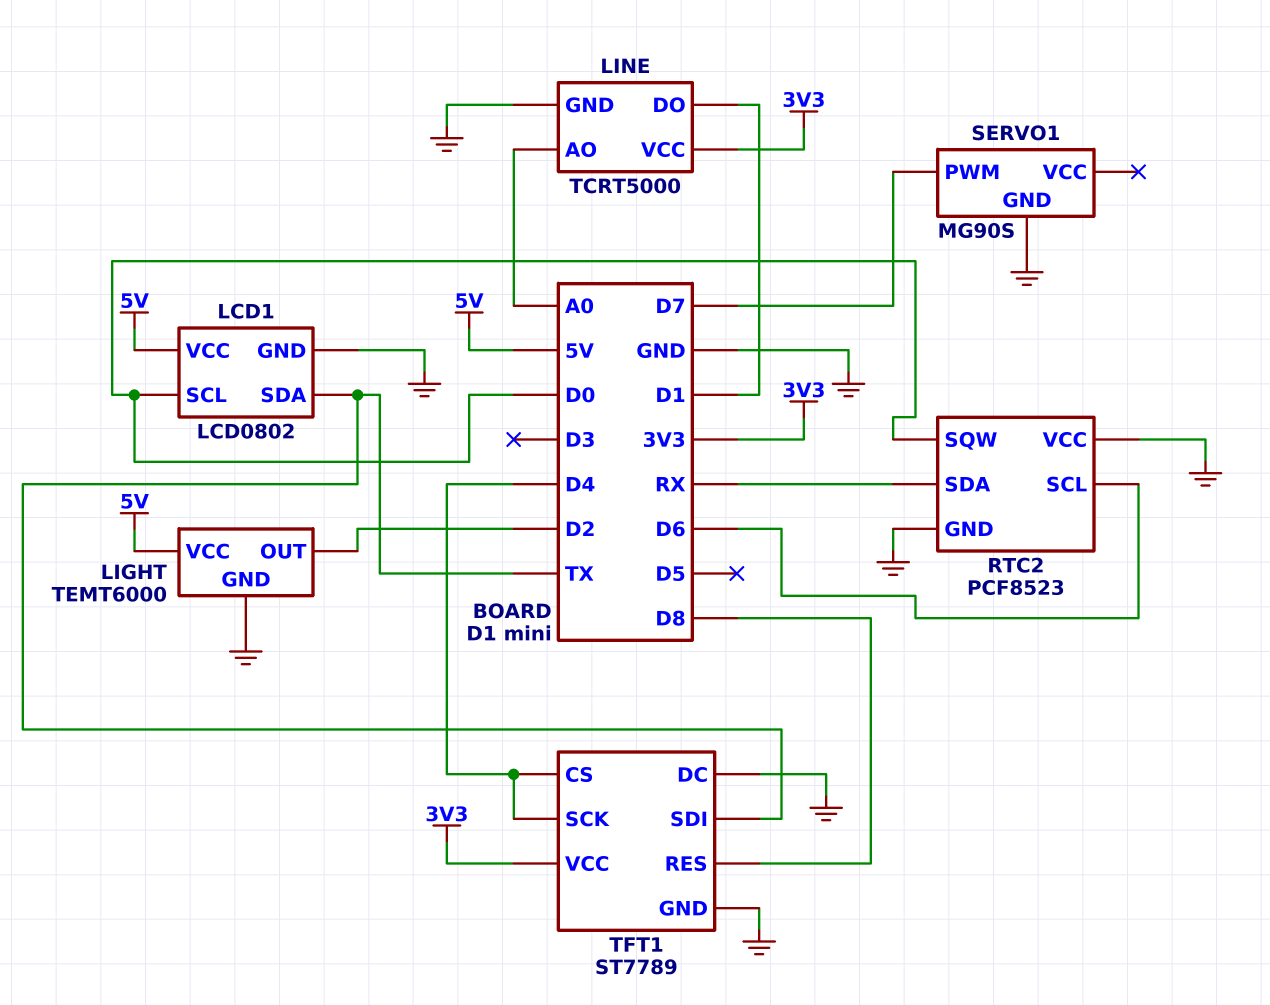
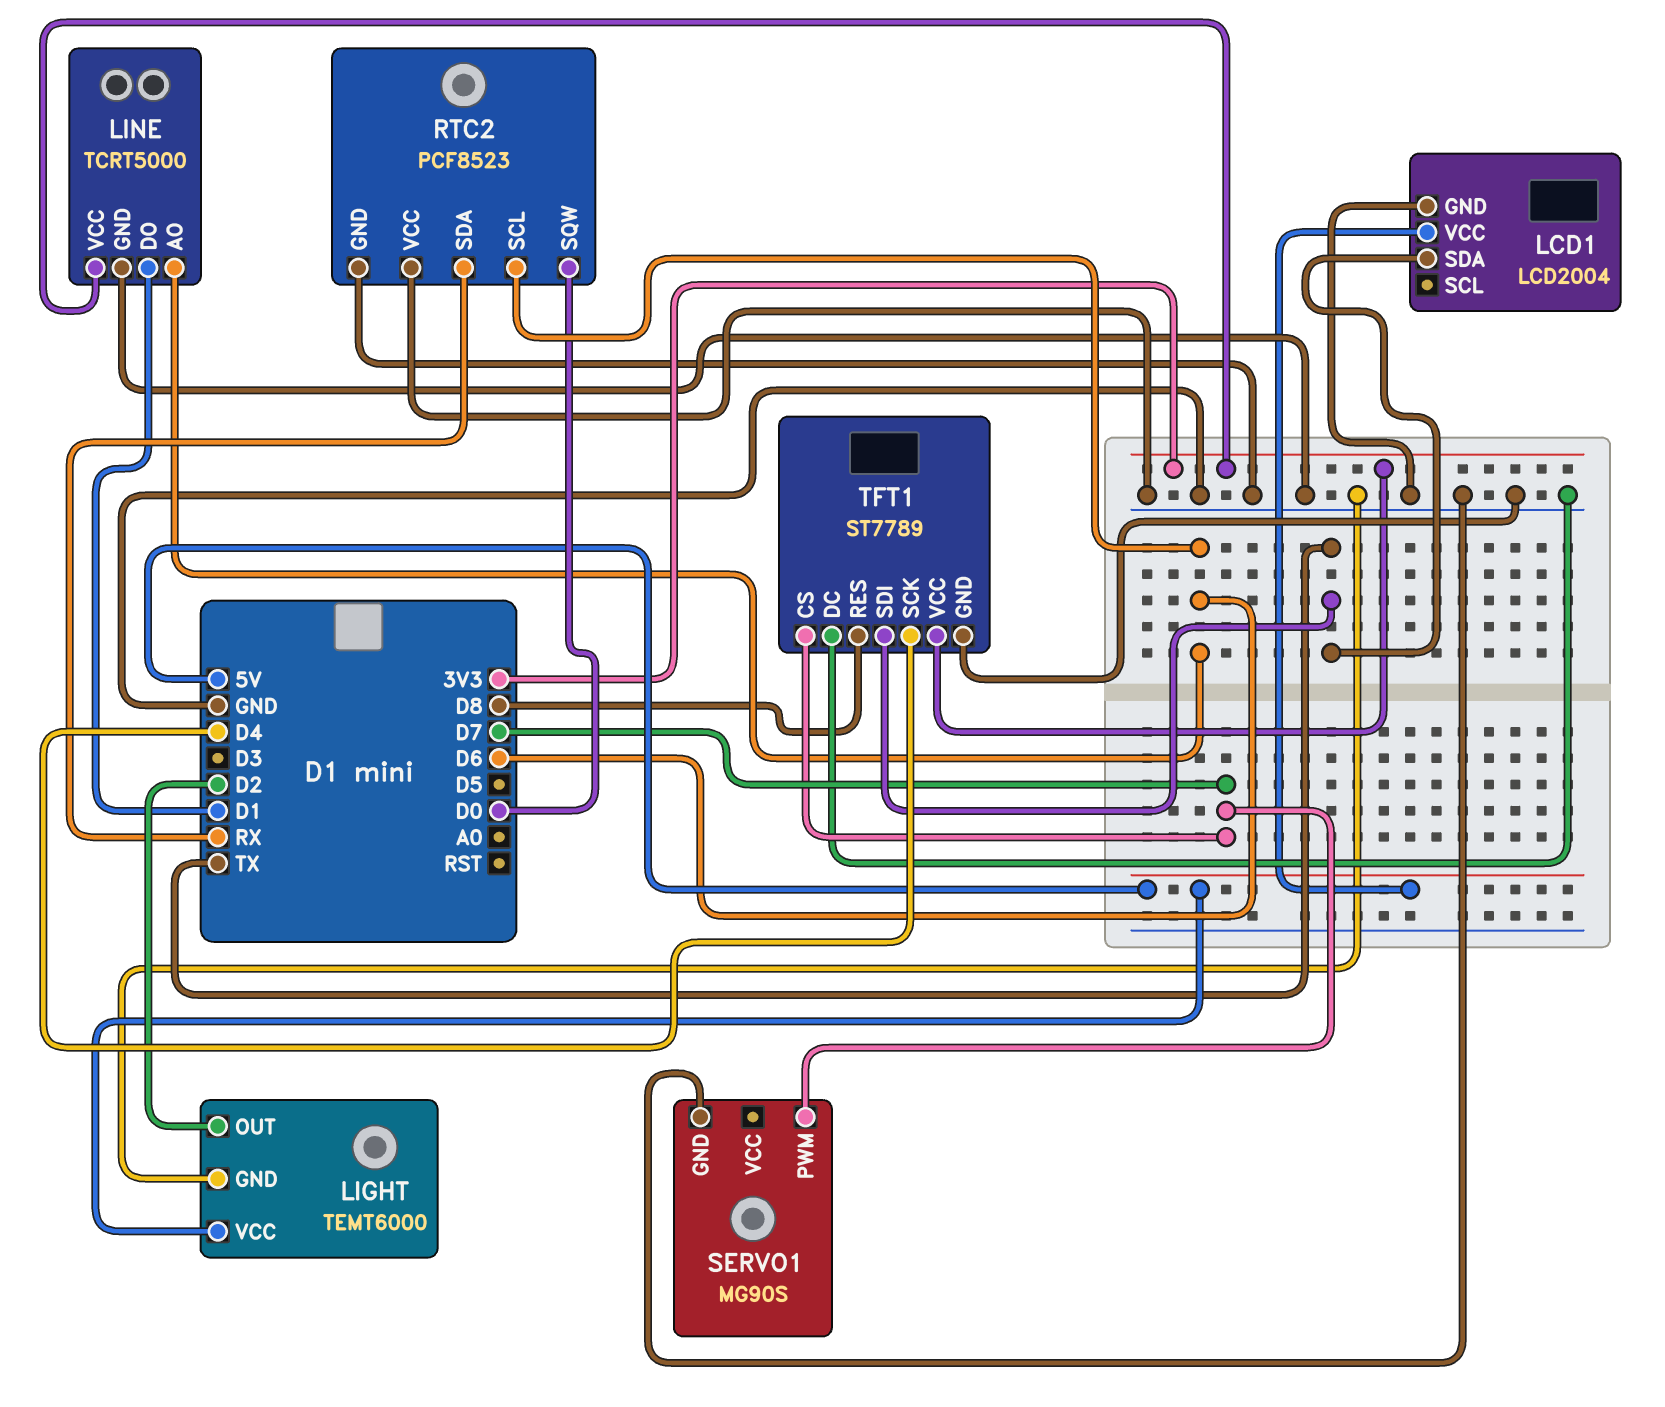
LCD1: LCD0802 -> LCD2004
LCD1 pin SCL: D0 -> none
LINE pin AO: A0 -> D6
TFT1 pin CS: D4 -> D7

